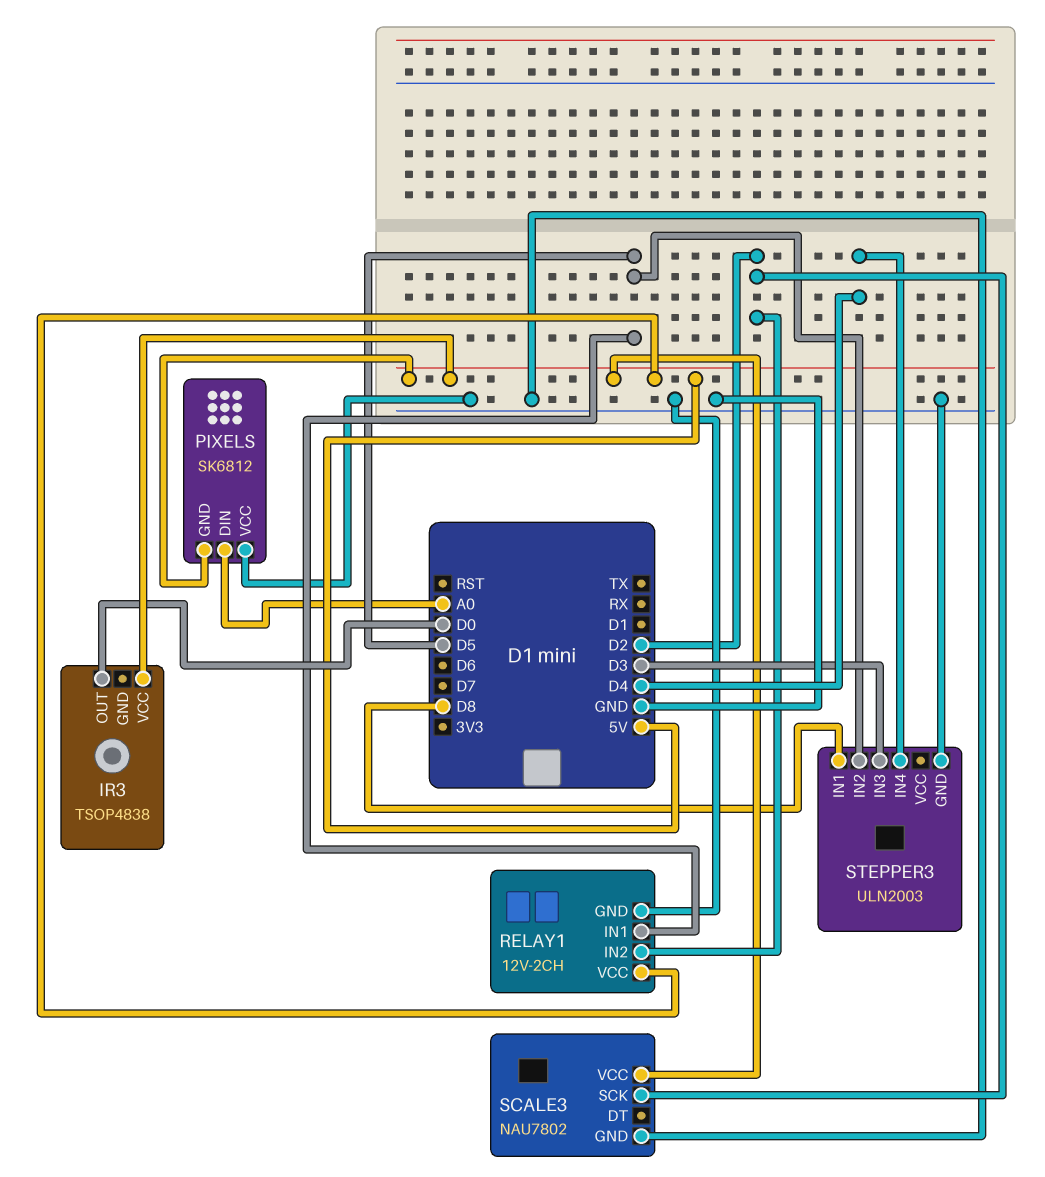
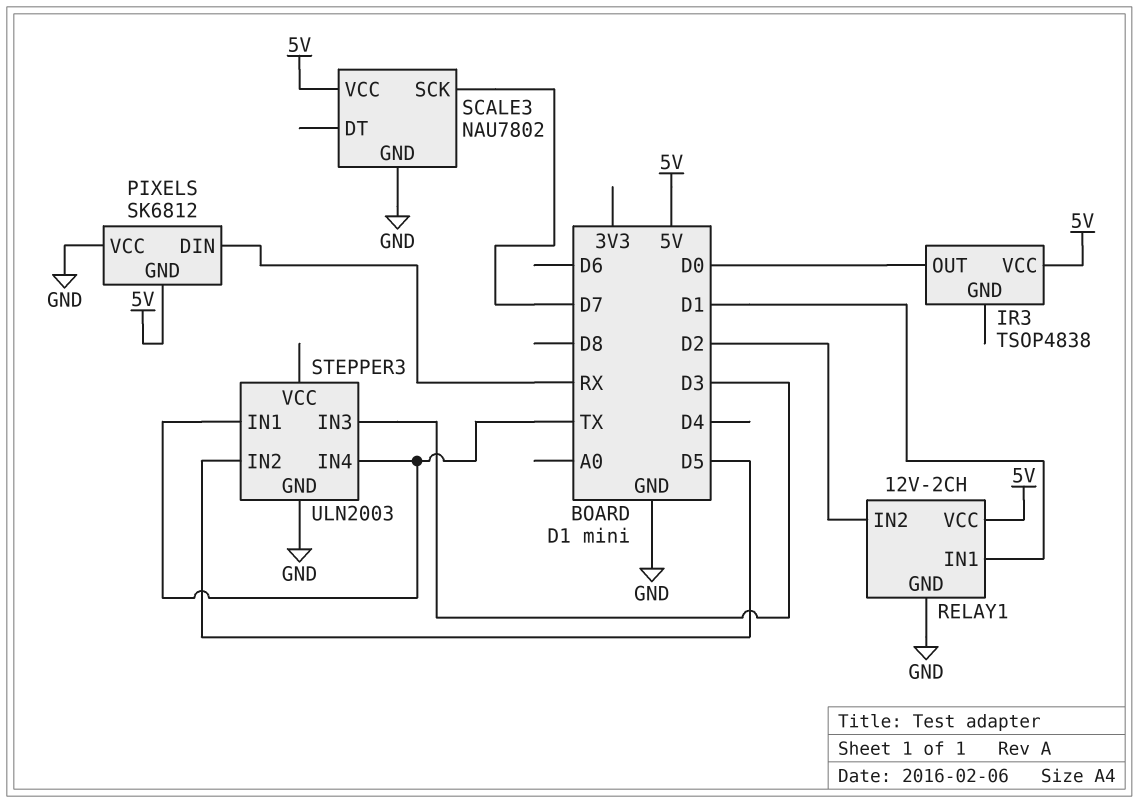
PIXELS pin DIN: A0 -> RX
RELAY1 pin IN1: D5 -> D1
SCALE3 pin SCK: D2 -> D7
STEPPER3 pin IN1: D8 -> TX
STEPPER3 pin IN4: D4 -> TX

